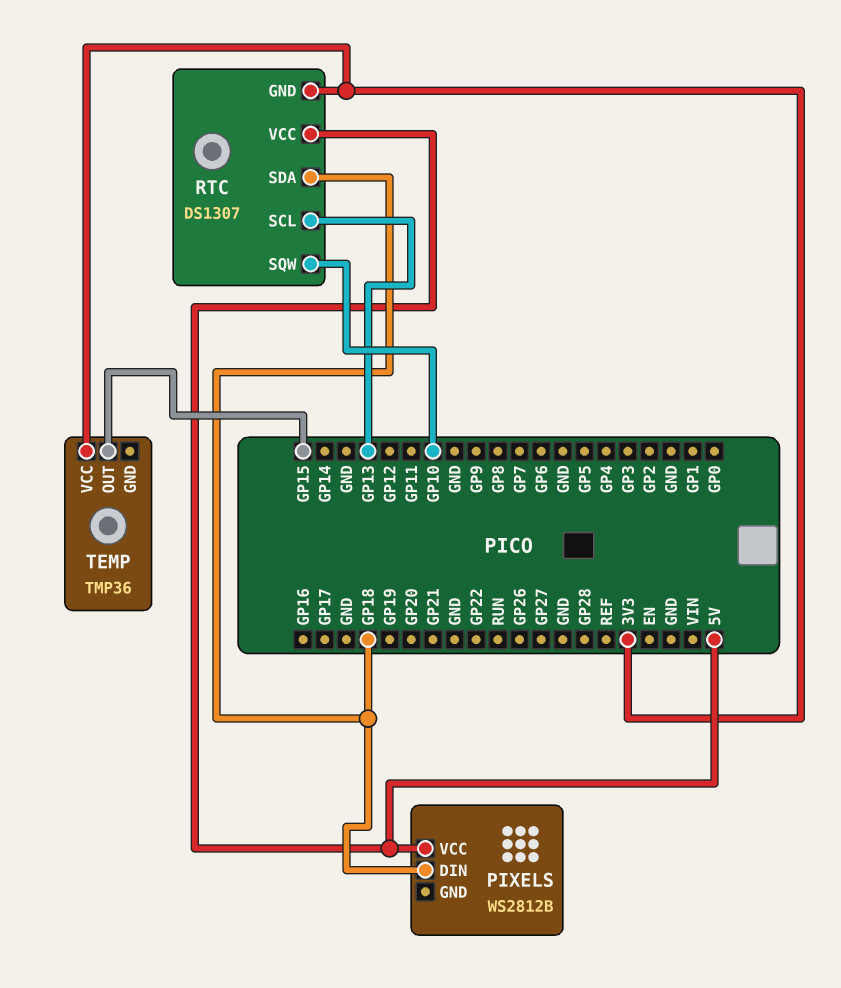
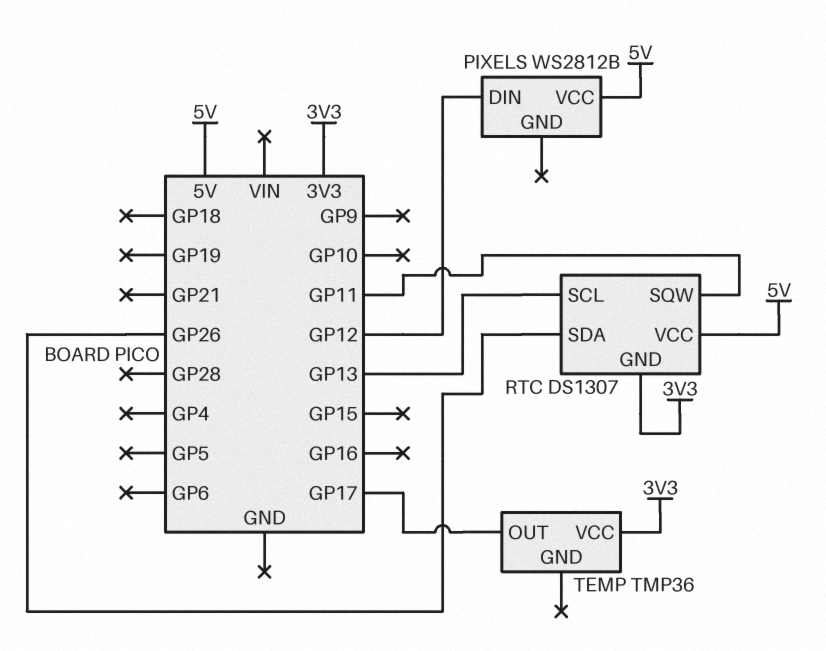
PIXELS pin DIN: GP18 -> GP12
RTC pin SDA: GP18 -> GP26
RTC pin SQW: GP10 -> GP11
TEMP pin OUT: GP15 -> GP17

